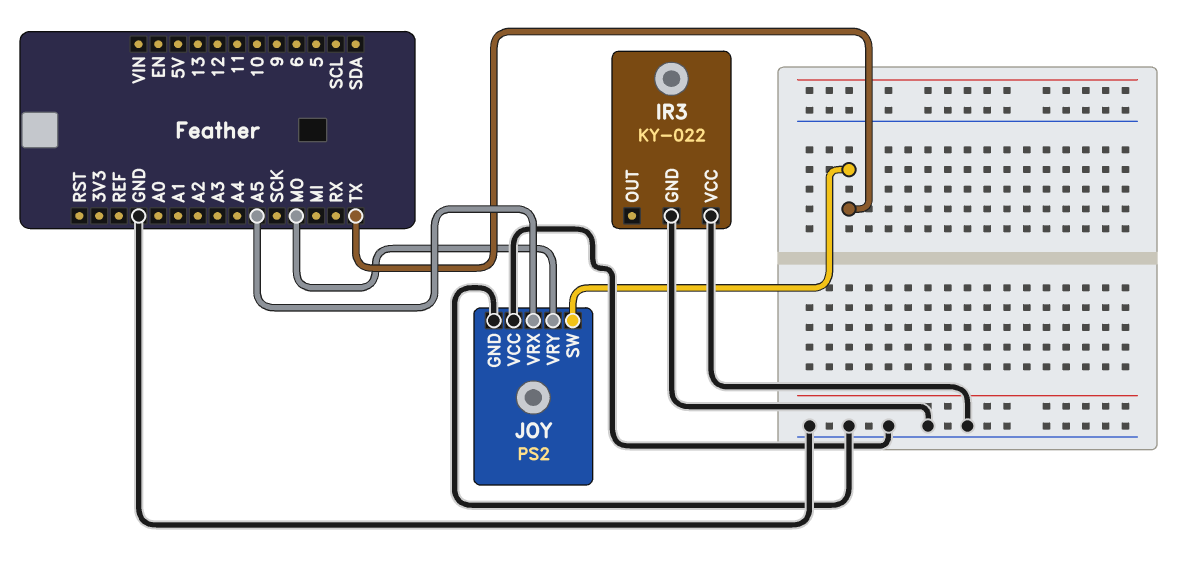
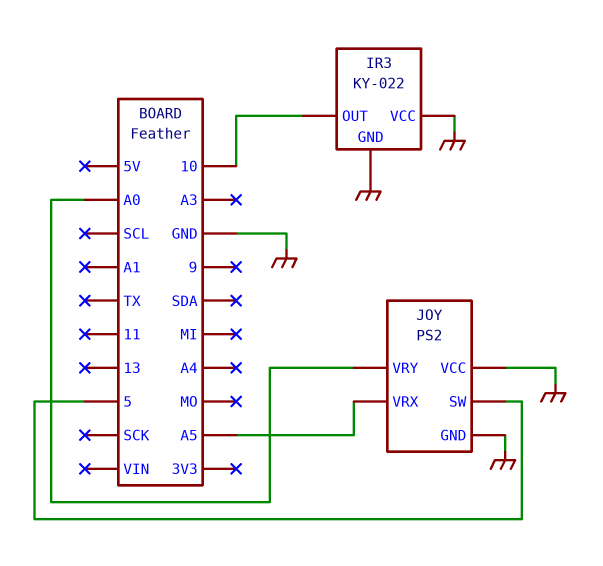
IR3 pin OUT: none -> 10
JOY pin SW: TX -> 5
JOY pin VRY: MO -> A0

